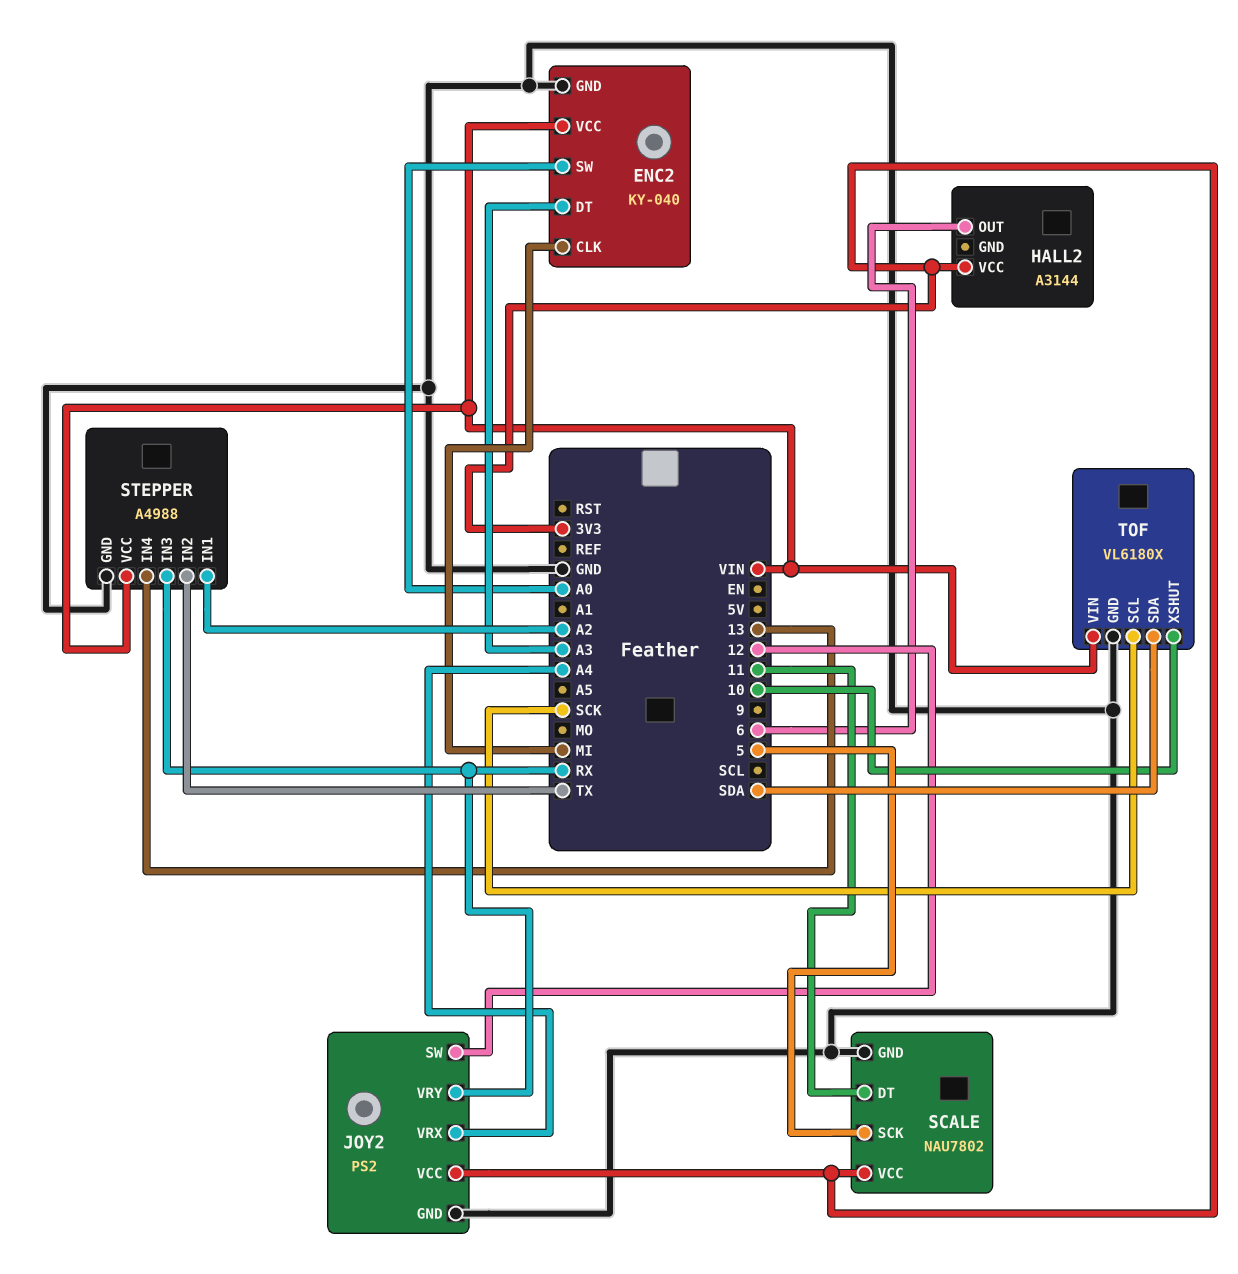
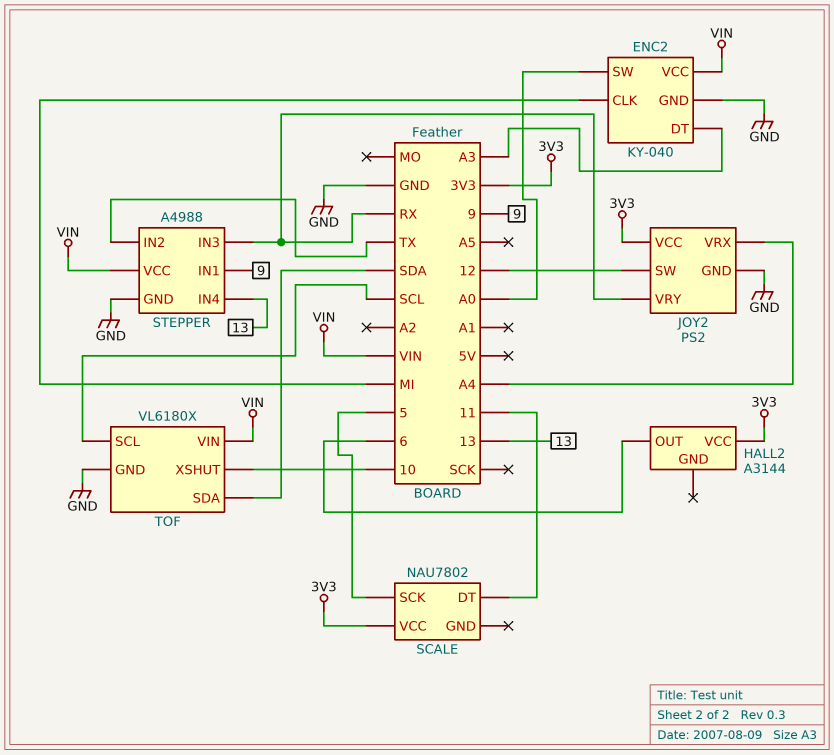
SCALE pin GND: GND -> none
STEPPER pin IN1: A2 -> 9
TOF pin SCL: SCK -> SCL

